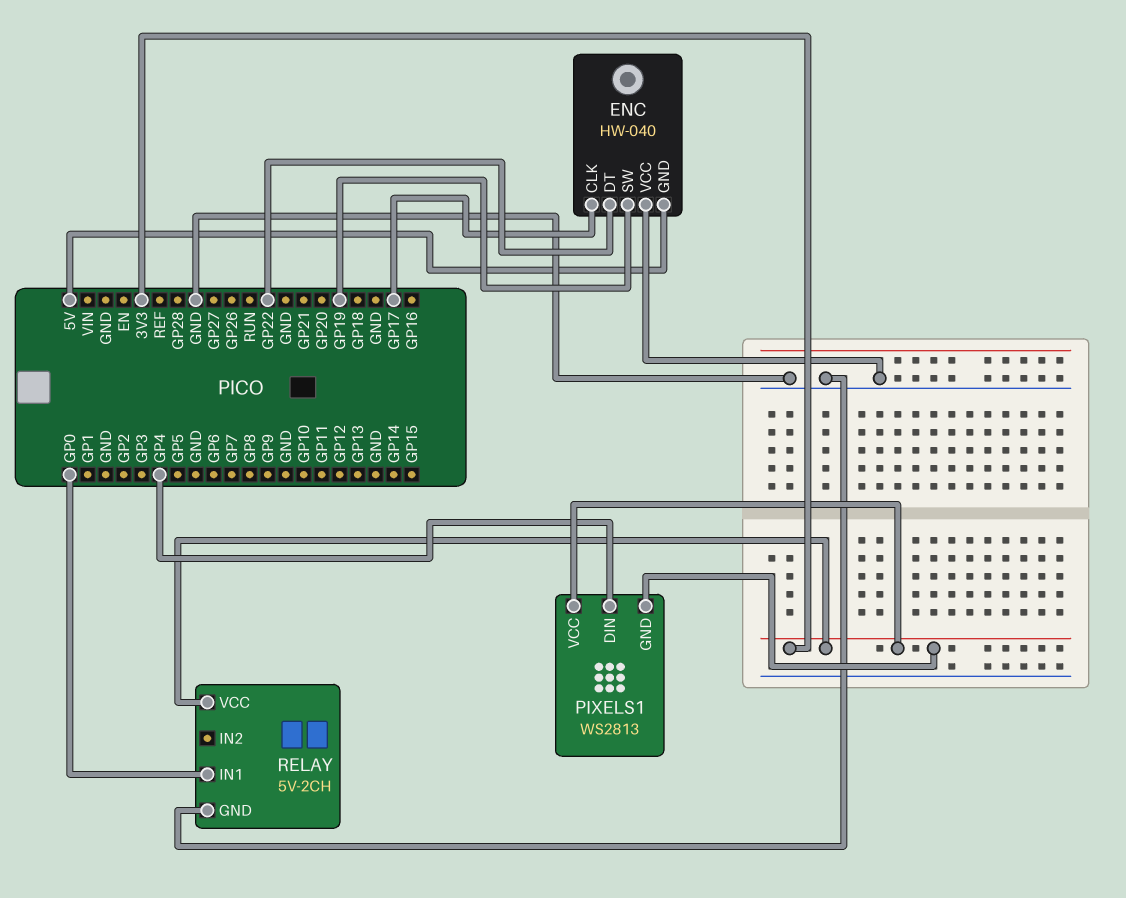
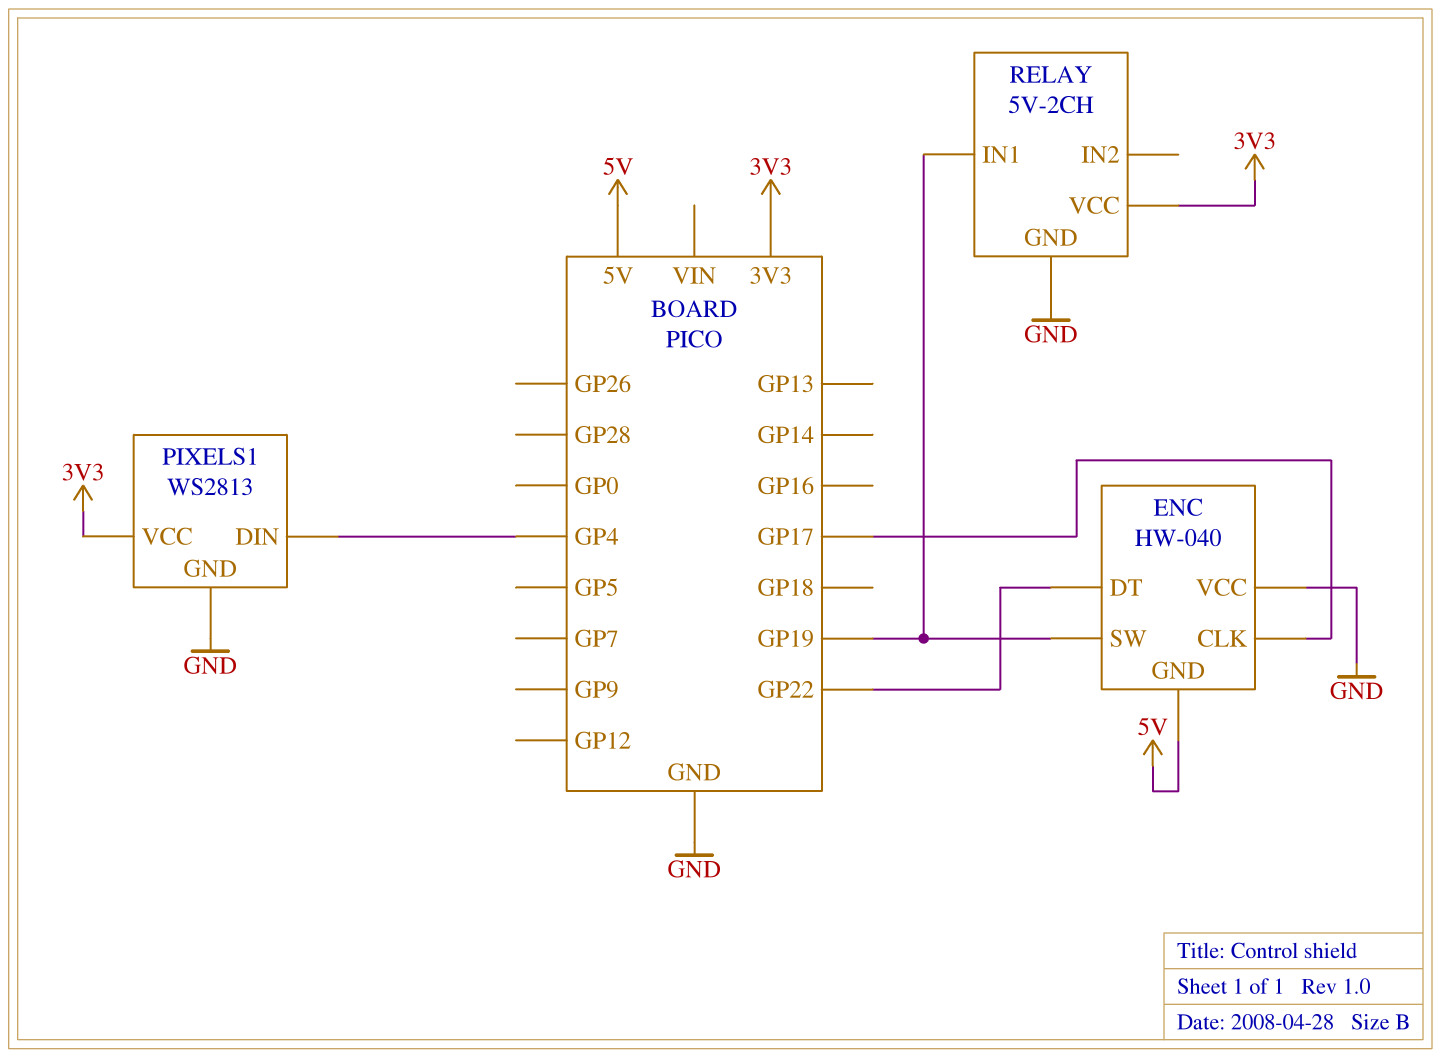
PIXELS1 pin GND: 3V3 -> GND
RELAY pin IN1: GP0 -> GP19

